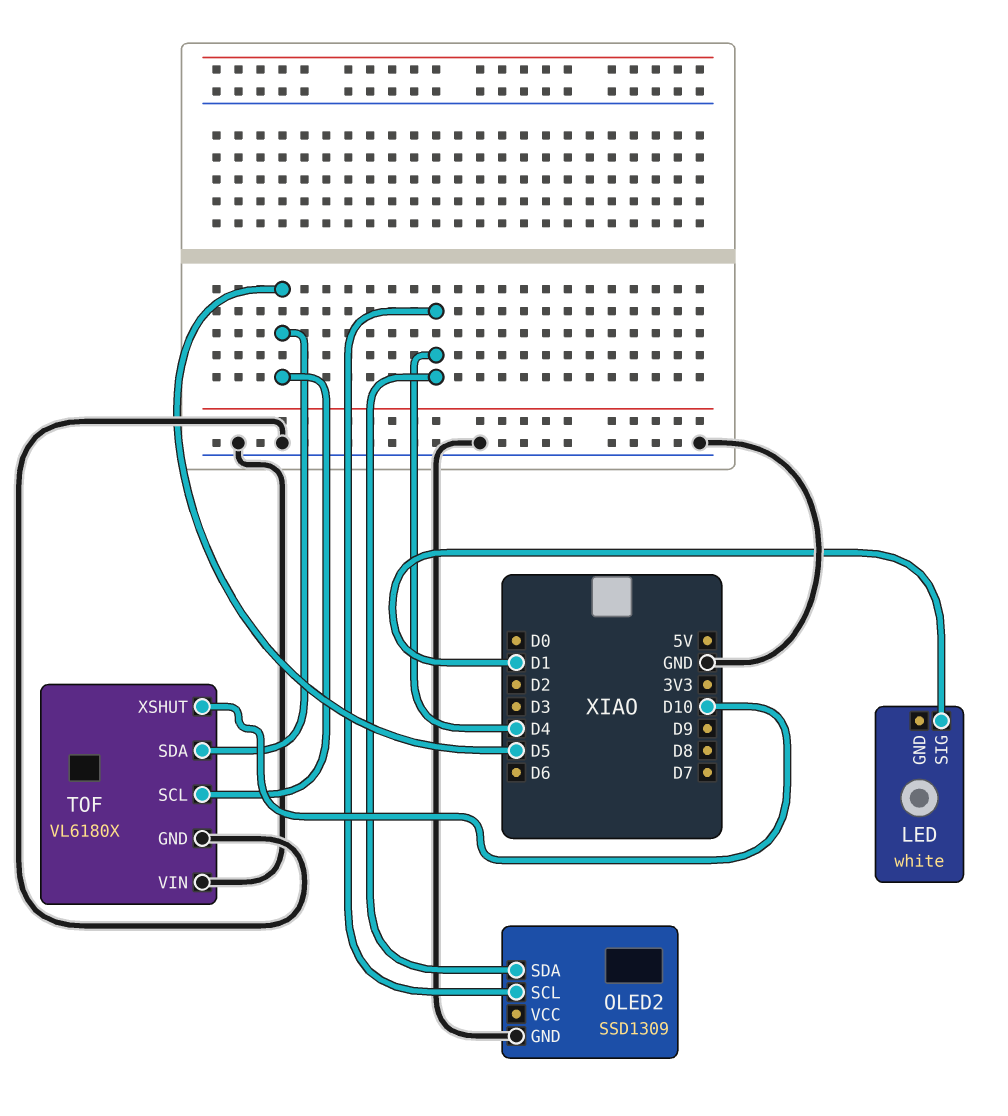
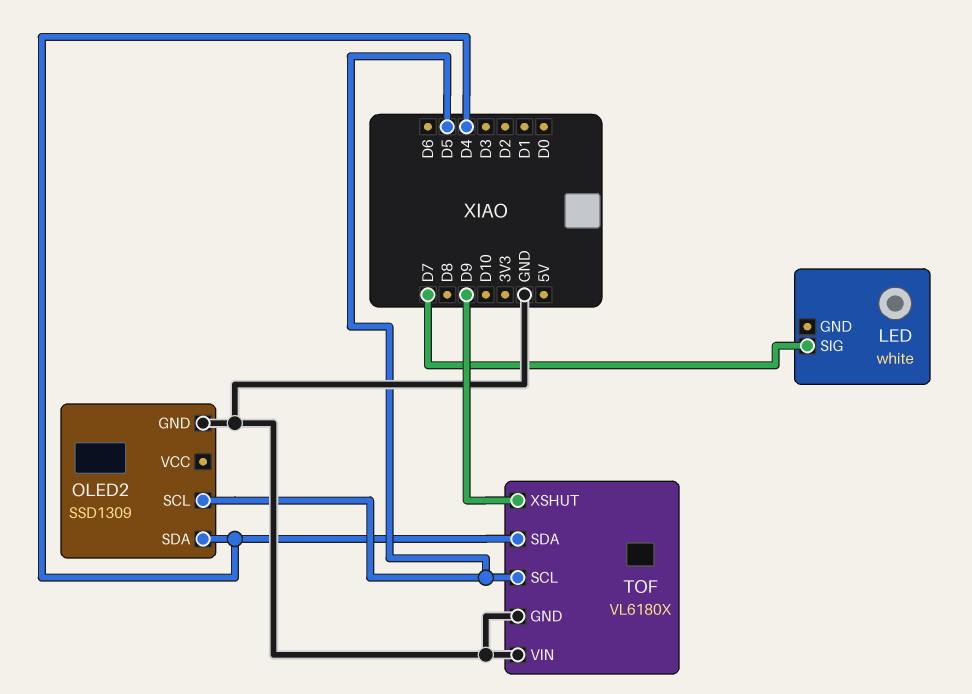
LED pin SIG: D1 -> D7
OLED2 pin SCL: D4 -> D5
TOF pin SDA: D5 -> D4
TOF pin XSHUT: D10 -> D9

